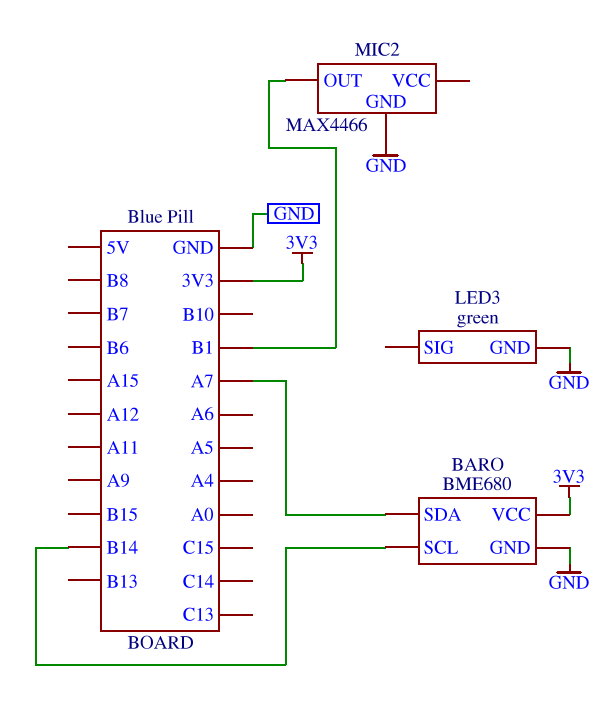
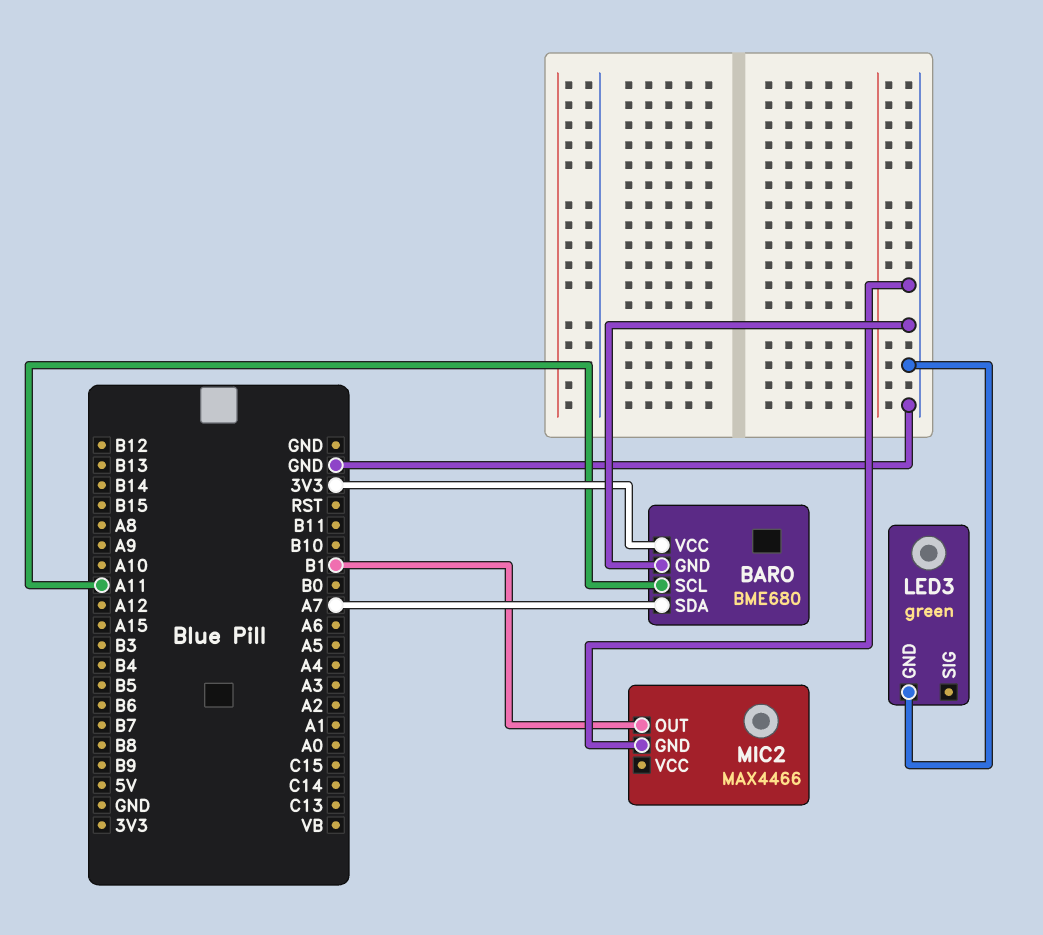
BARO pin SCL: B14 -> A11

